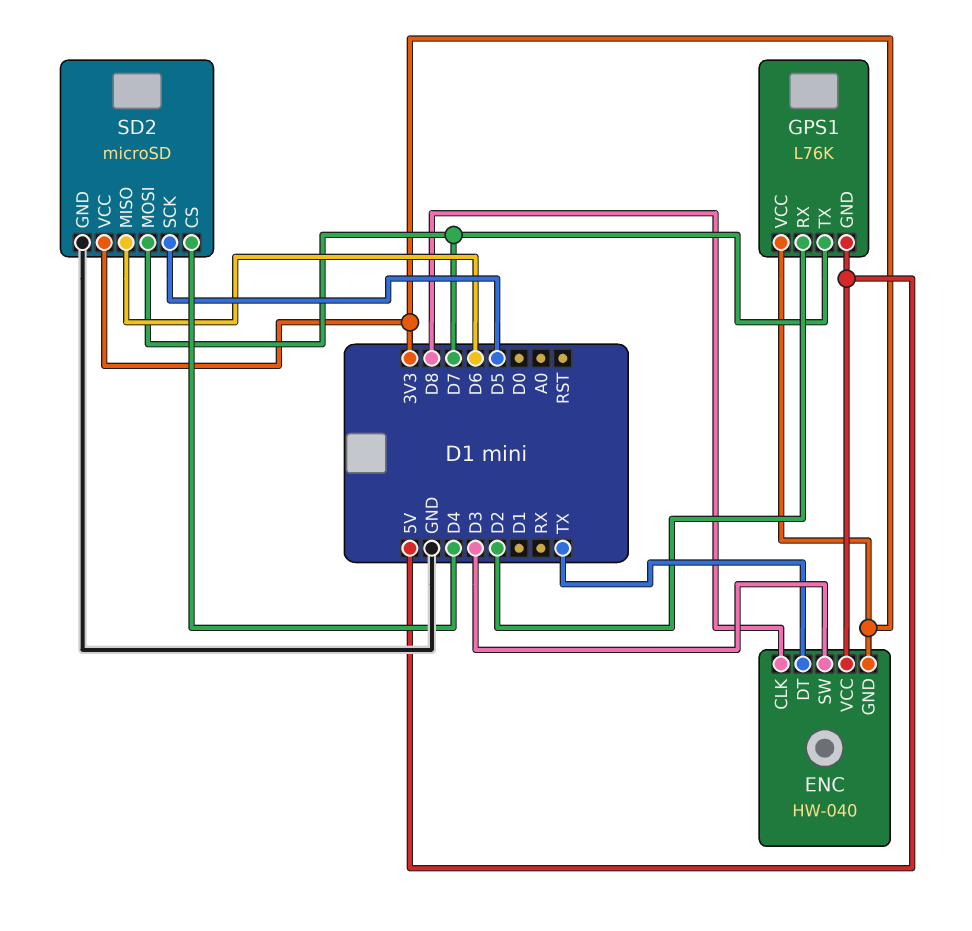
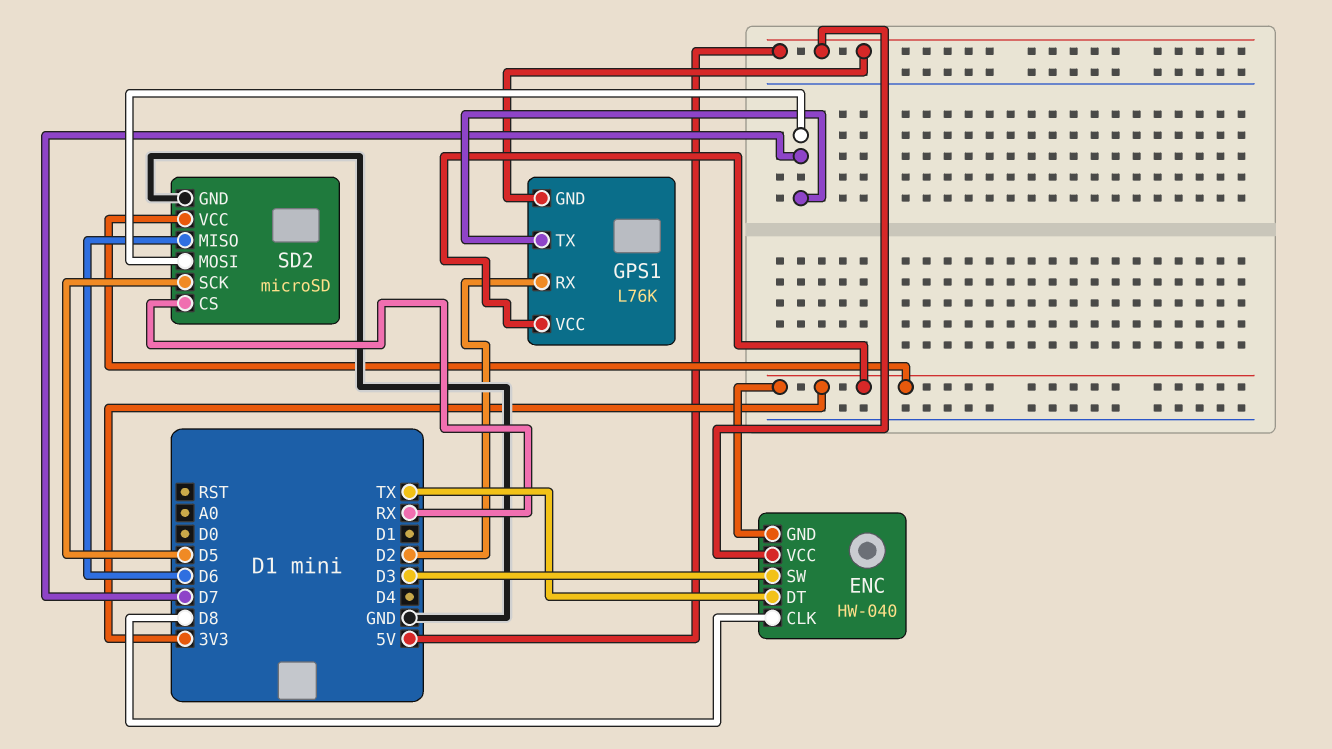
SD2 pin CS: D4 -> RX

